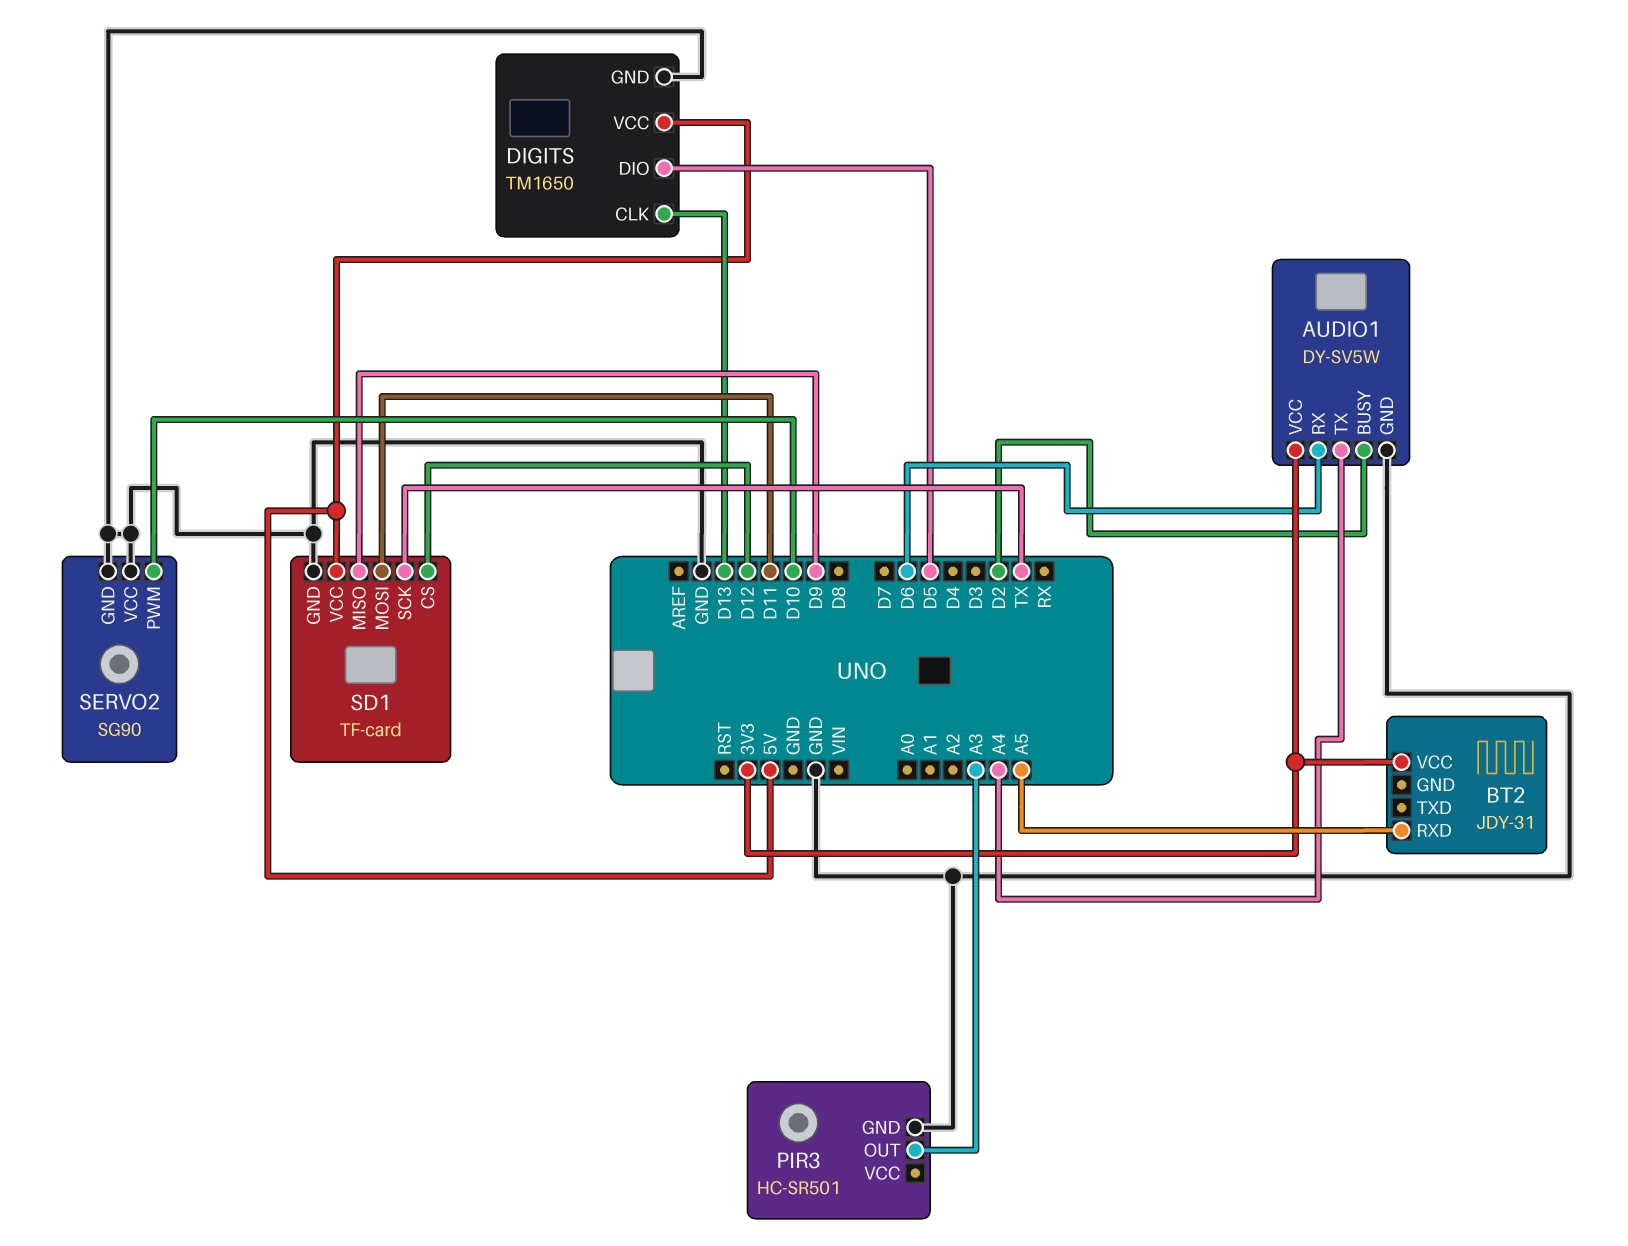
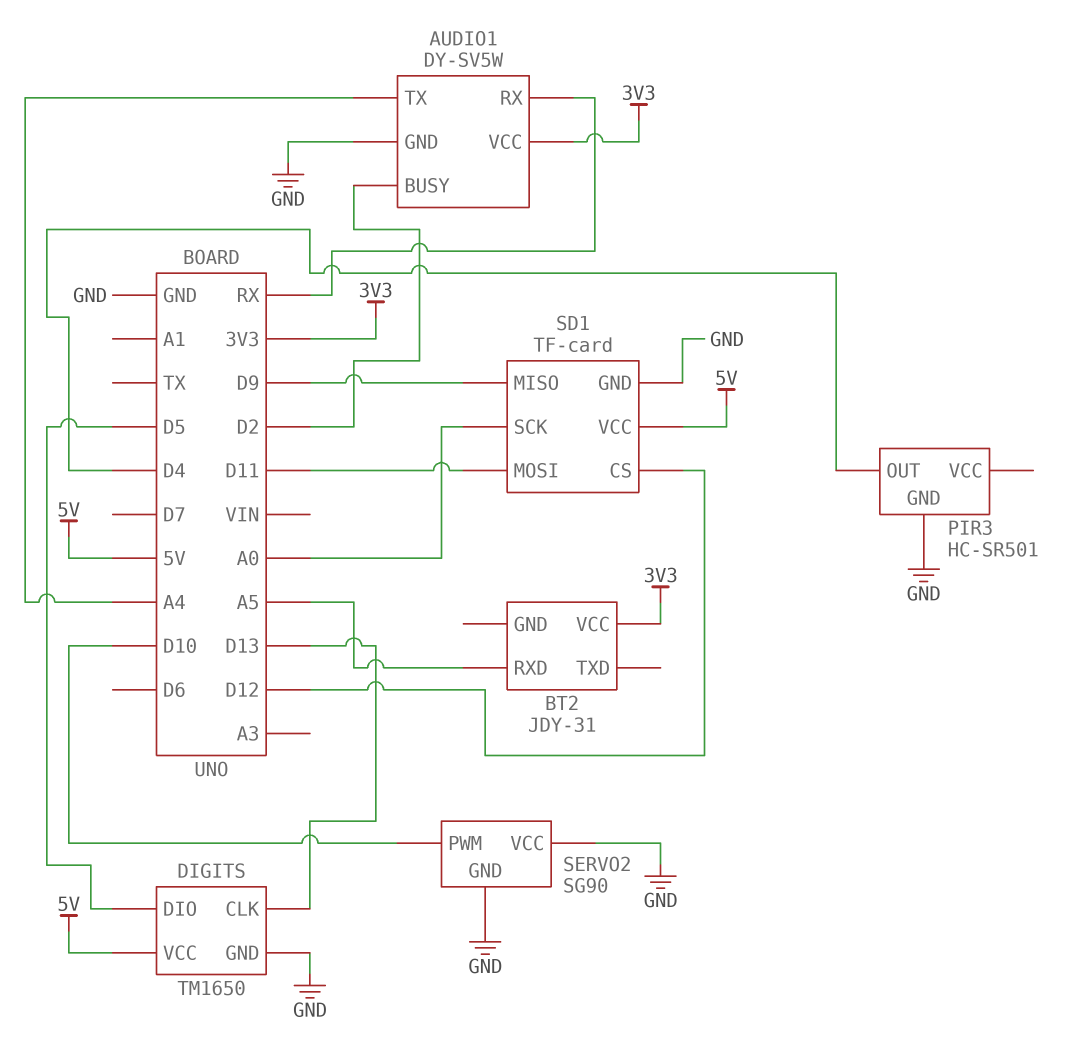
AUDIO1 pin RX: D6 -> RX
PIR3 pin OUT: A3 -> D4
SD1 pin SCK: TX -> A0

